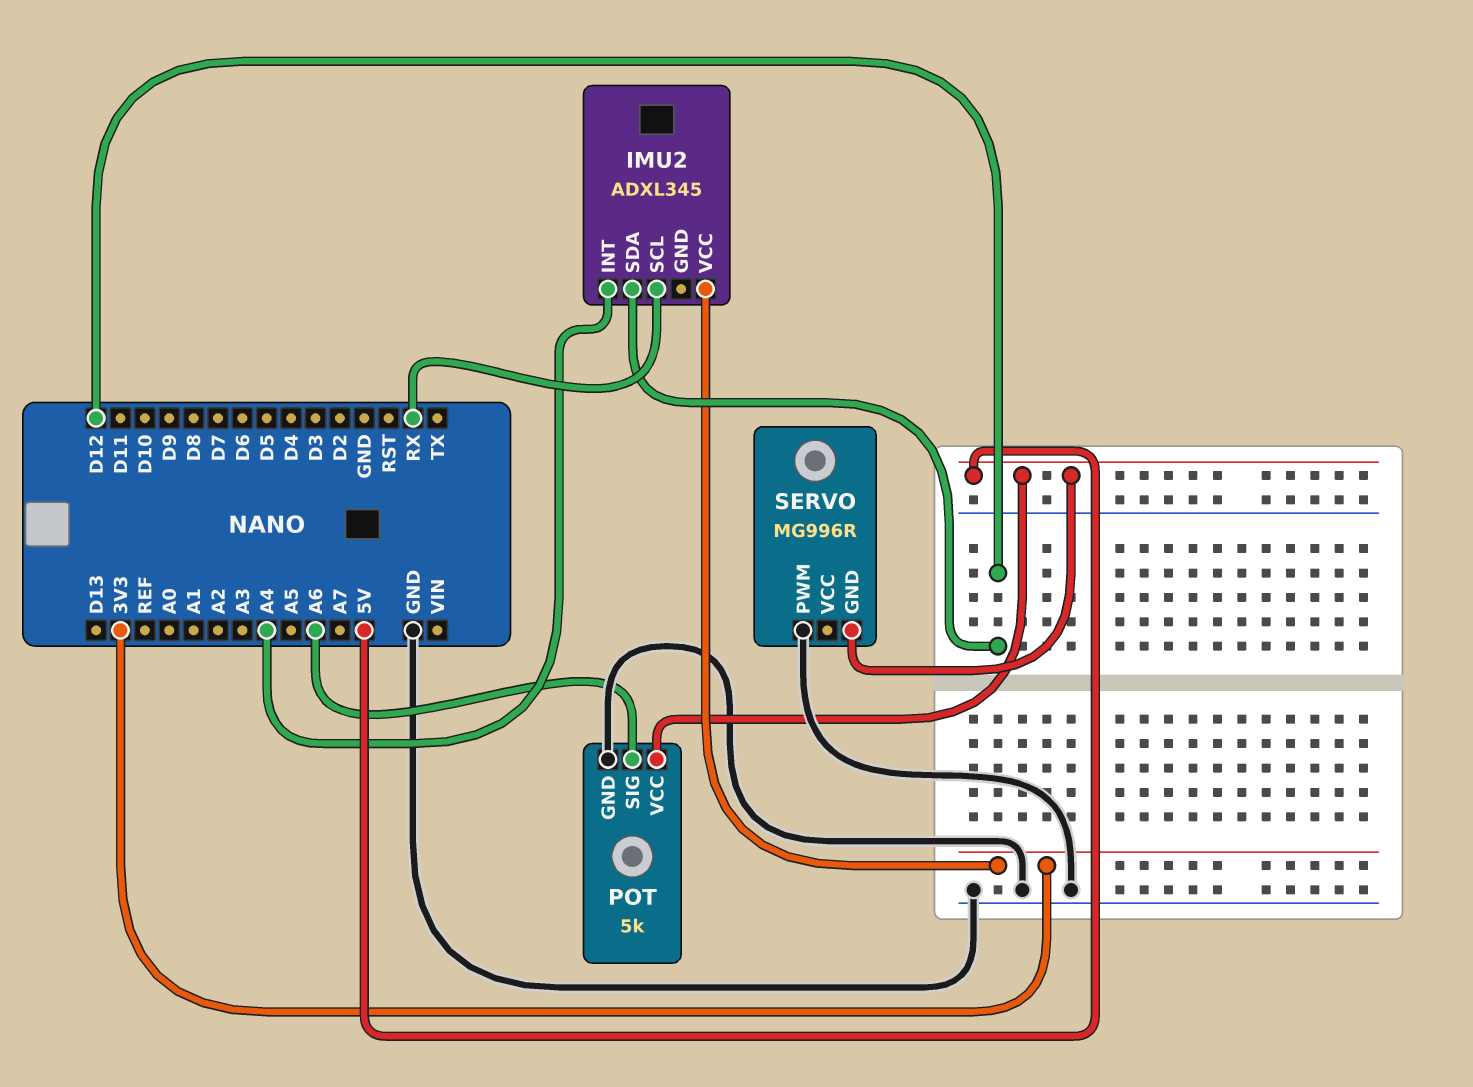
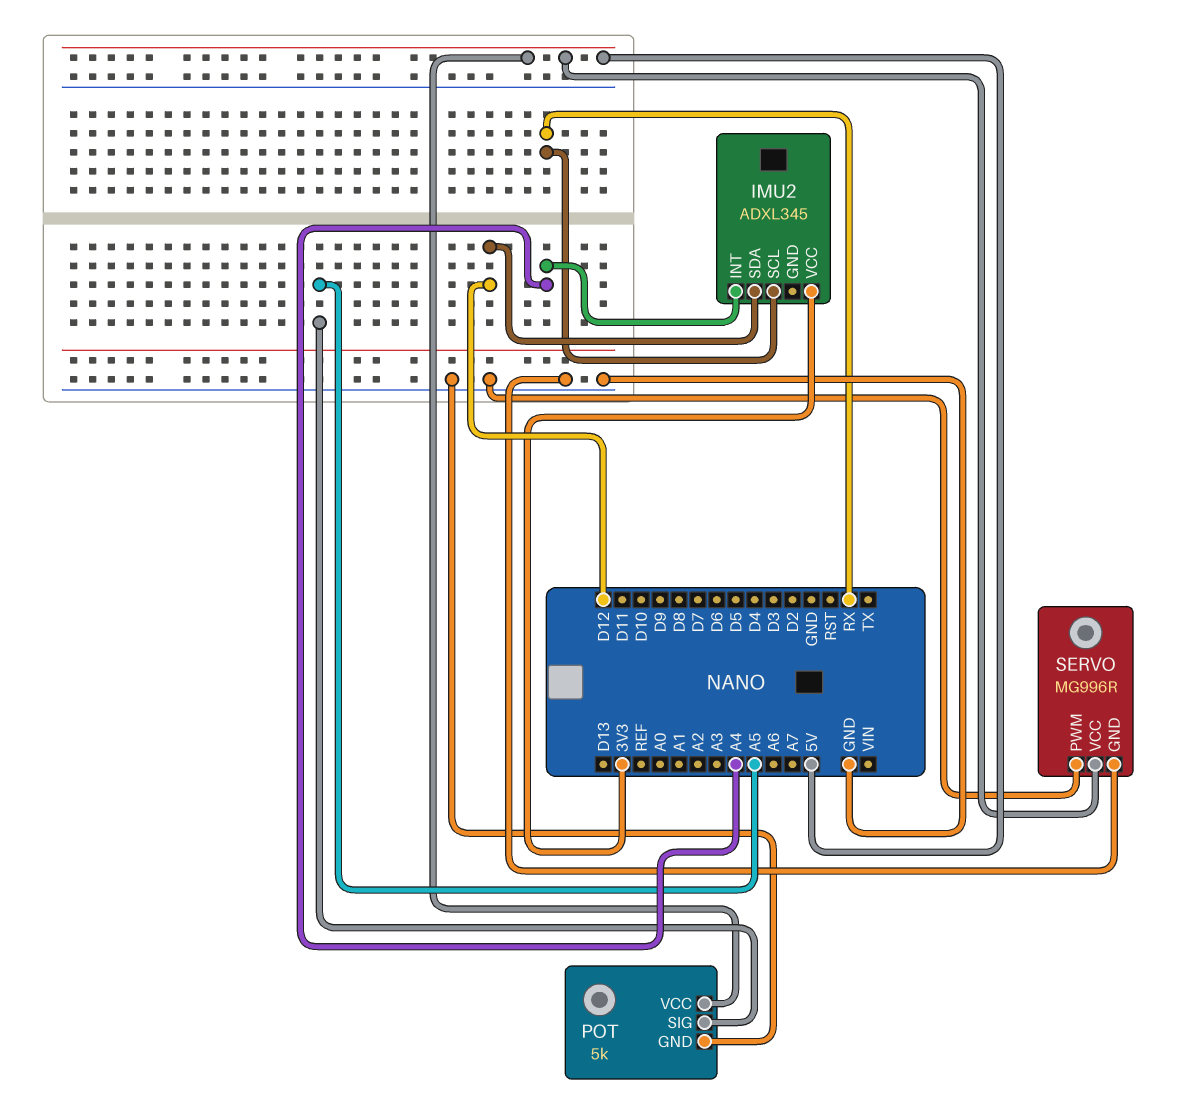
POT pin SIG: A6 -> A5
SERVO pin GND: 5V -> GND
SERVO pin VCC: none -> 5V

